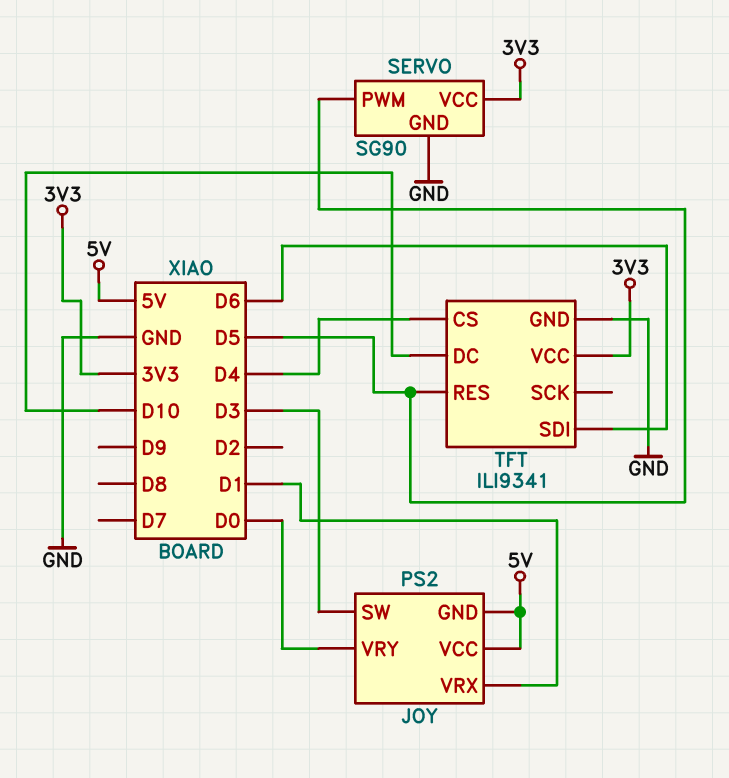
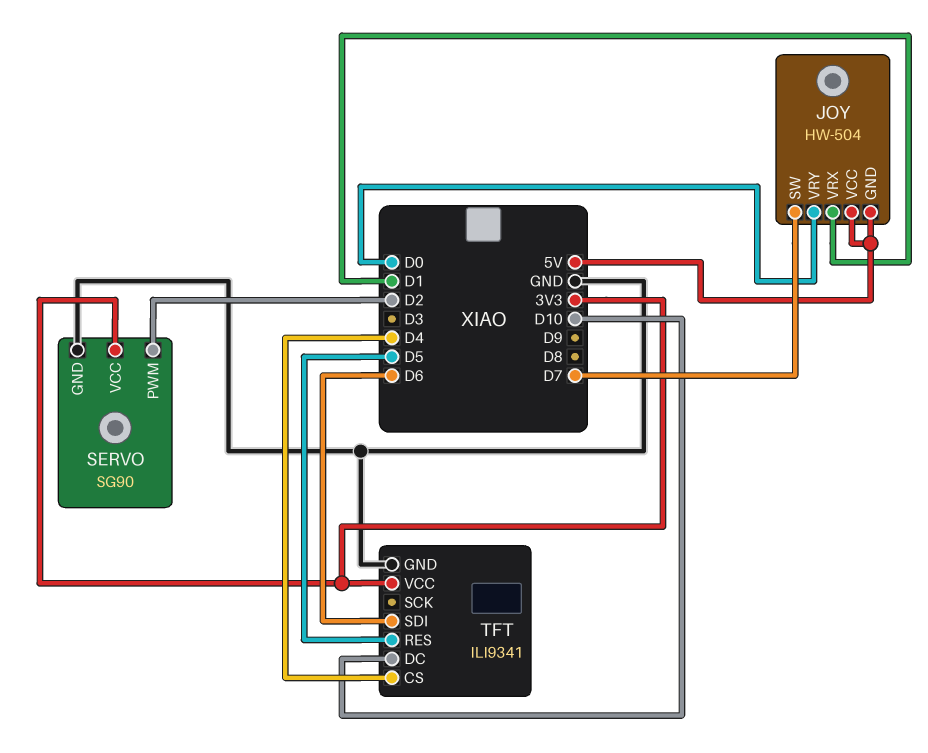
JOY: PS2 -> HW-504
JOY pin SW: D3 -> D7
SERVO pin PWM: D5 -> D2

